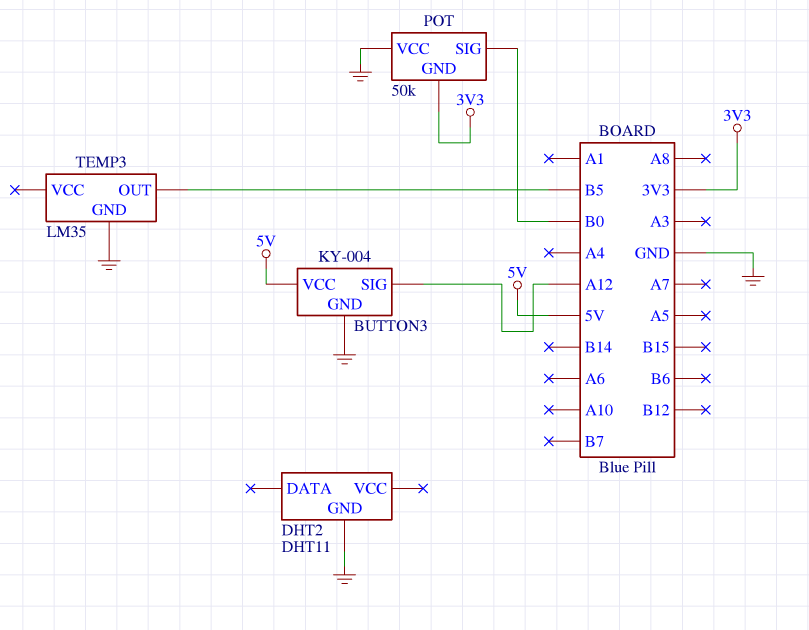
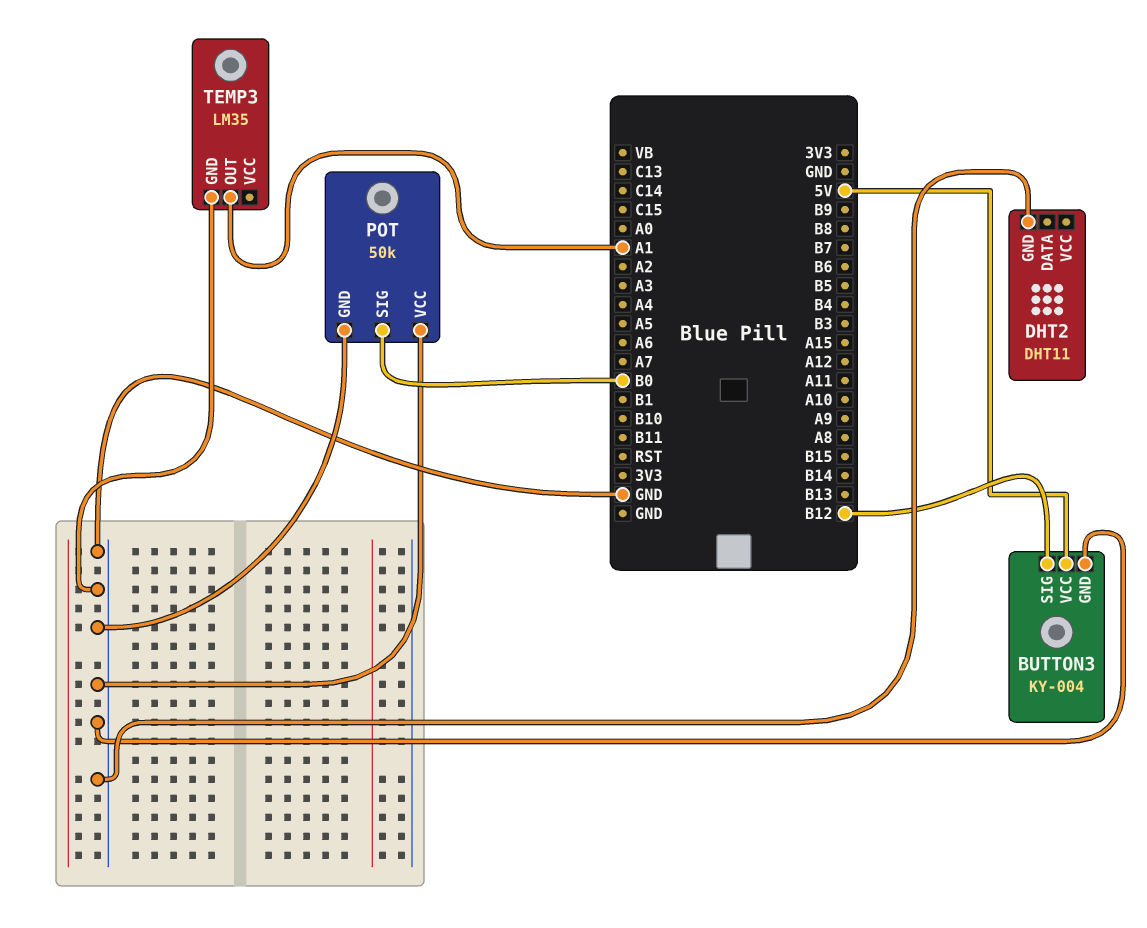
BUTTON3 pin SIG: A12 -> B12
POT pin GND: 3V3 -> GND
TEMP3 pin OUT: B5 -> A1

